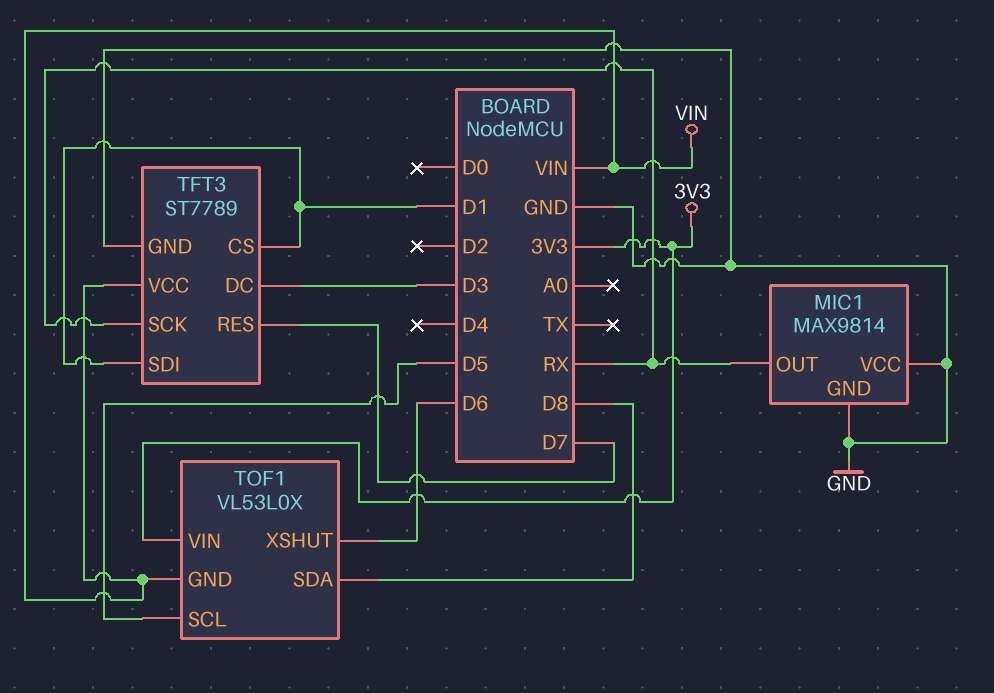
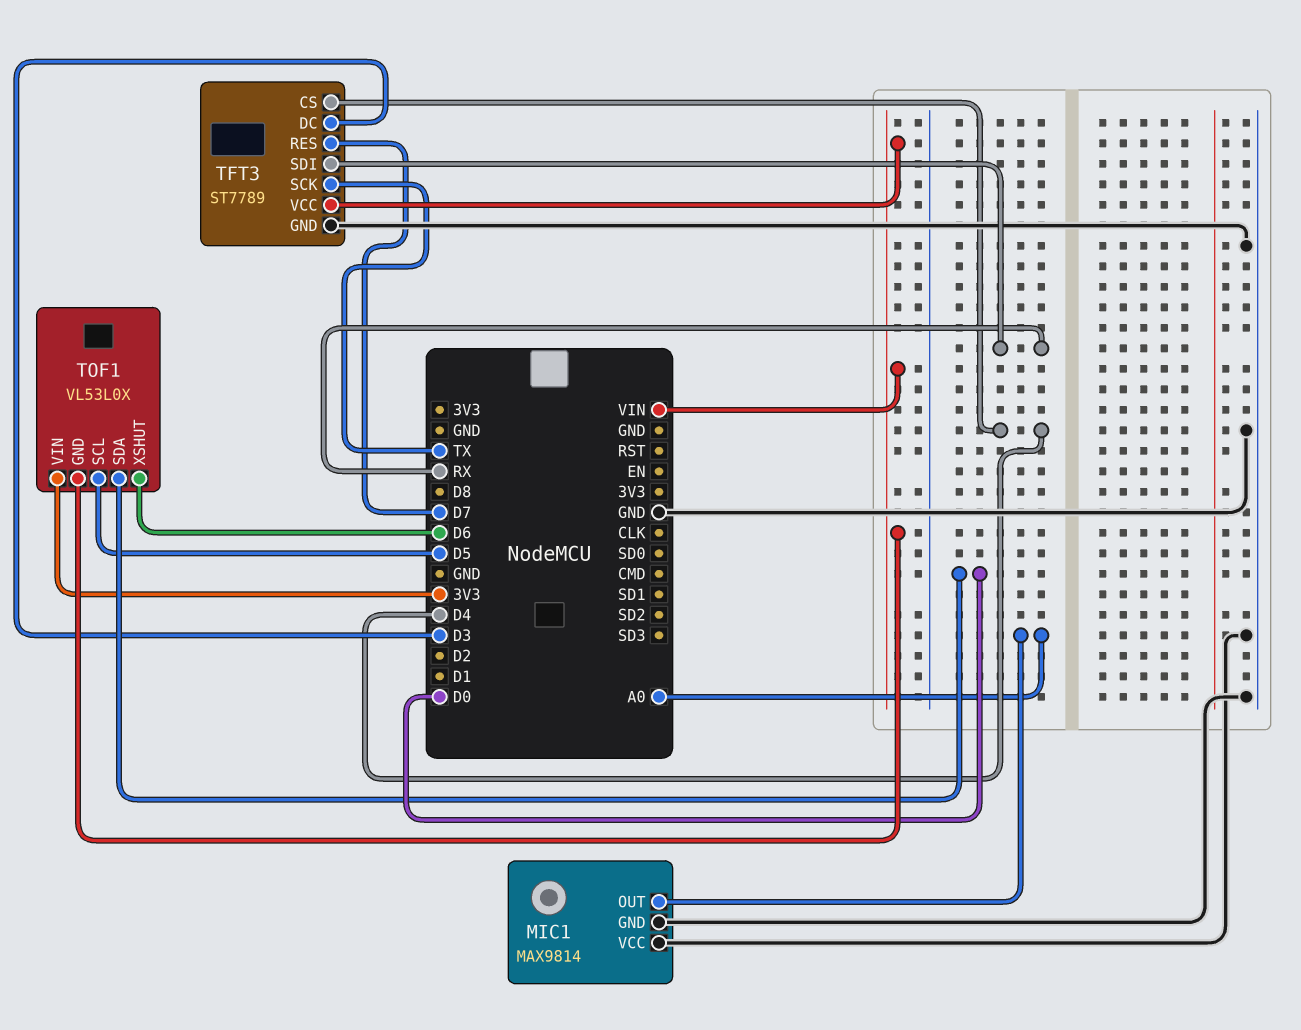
MIC1 pin OUT: RX -> A0
TFT3 pin CS: D1 -> D4
TFT3 pin SCK: RX -> TX
TFT3 pin SDI: D1 -> RX
TOF1 pin SDA: D8 -> D0

